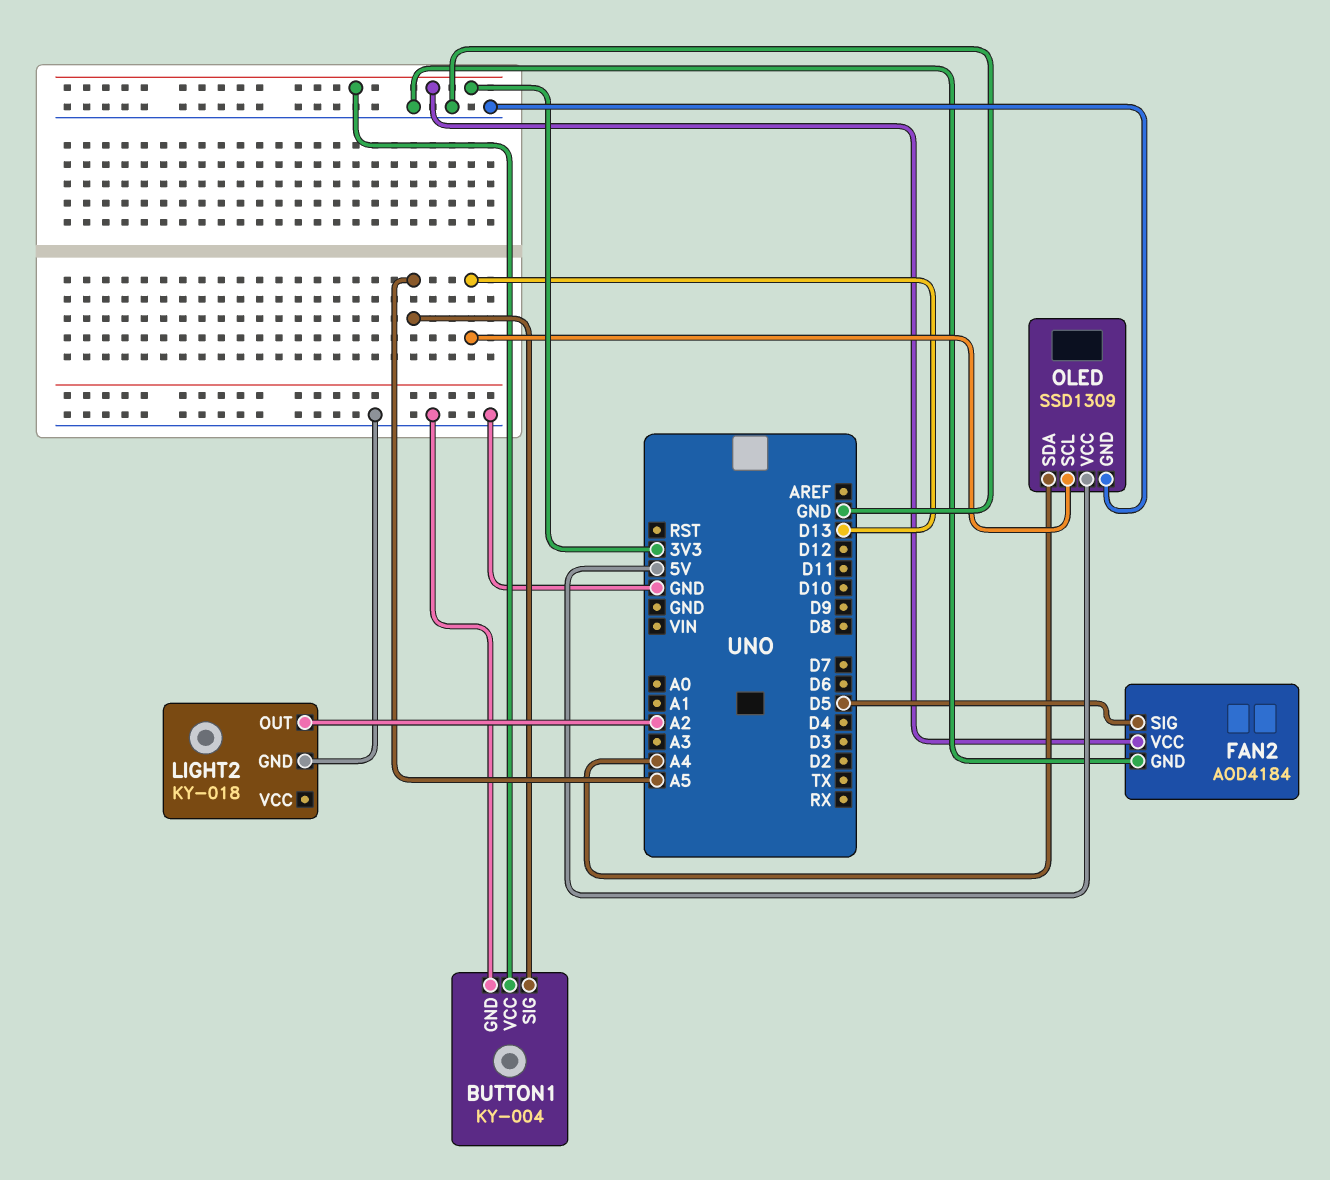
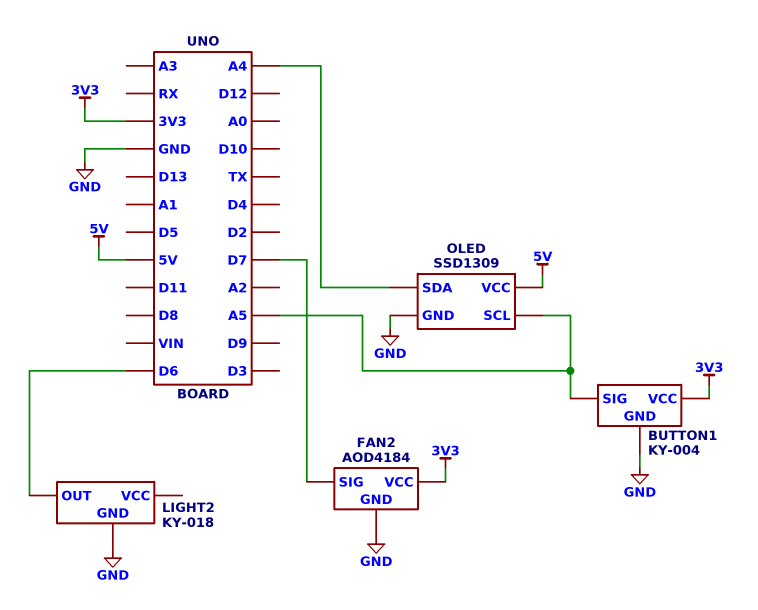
FAN2 pin SIG: D5 -> D7
LIGHT2 pin OUT: A2 -> D6
OLED pin SCL: D13 -> A5

